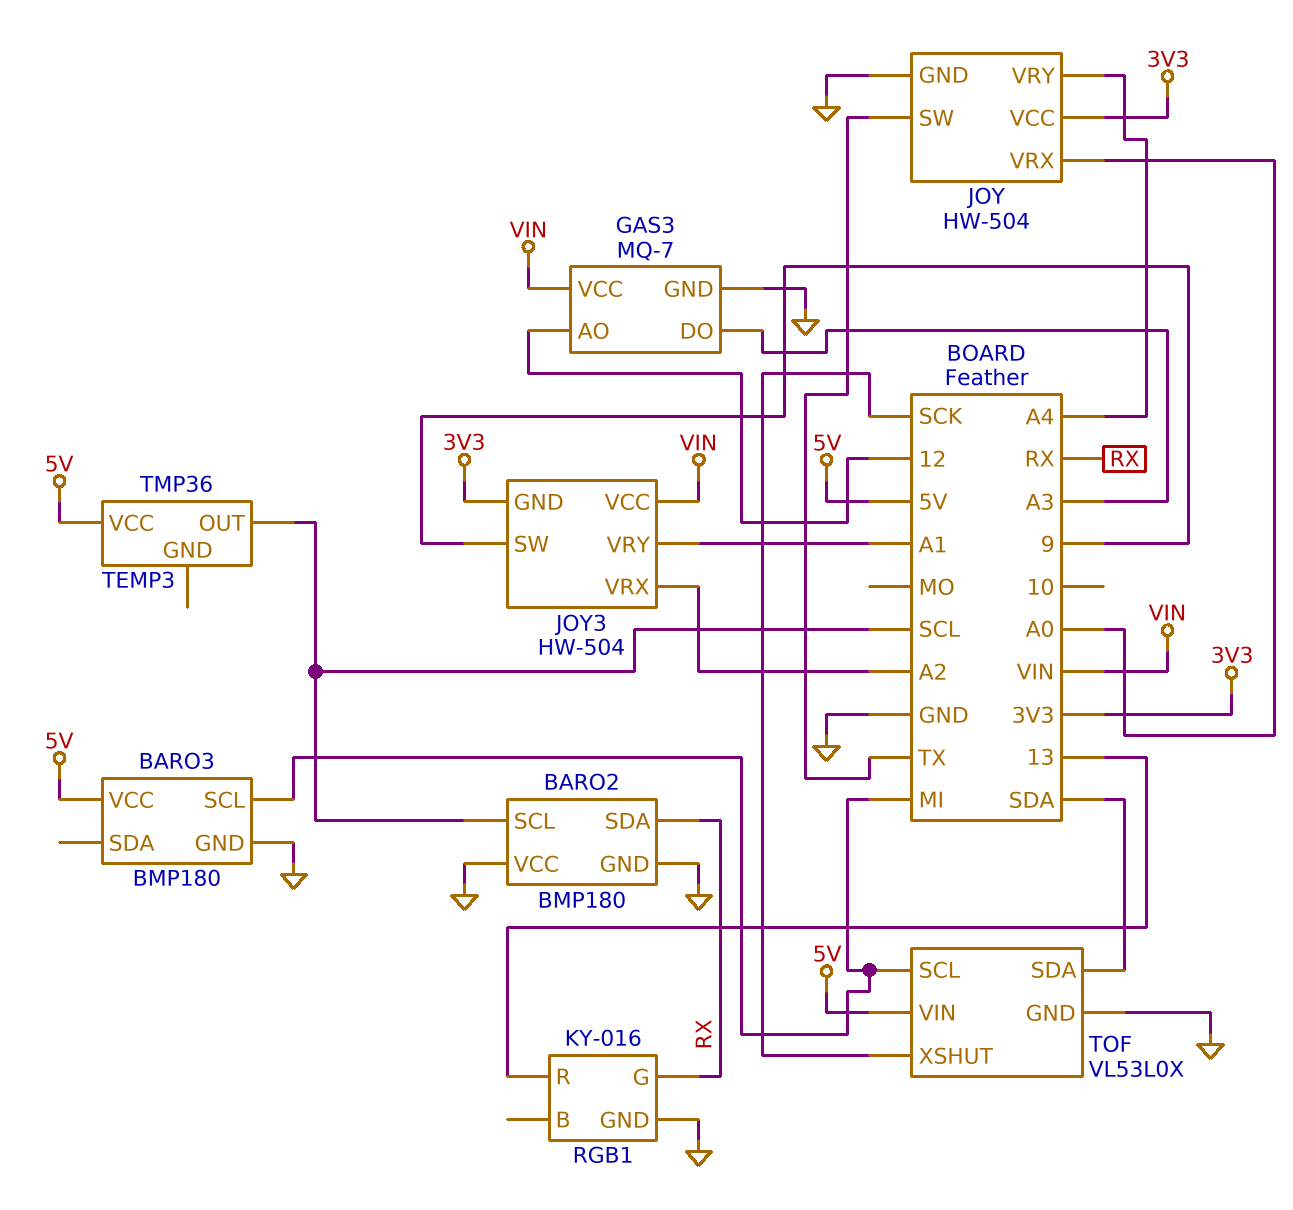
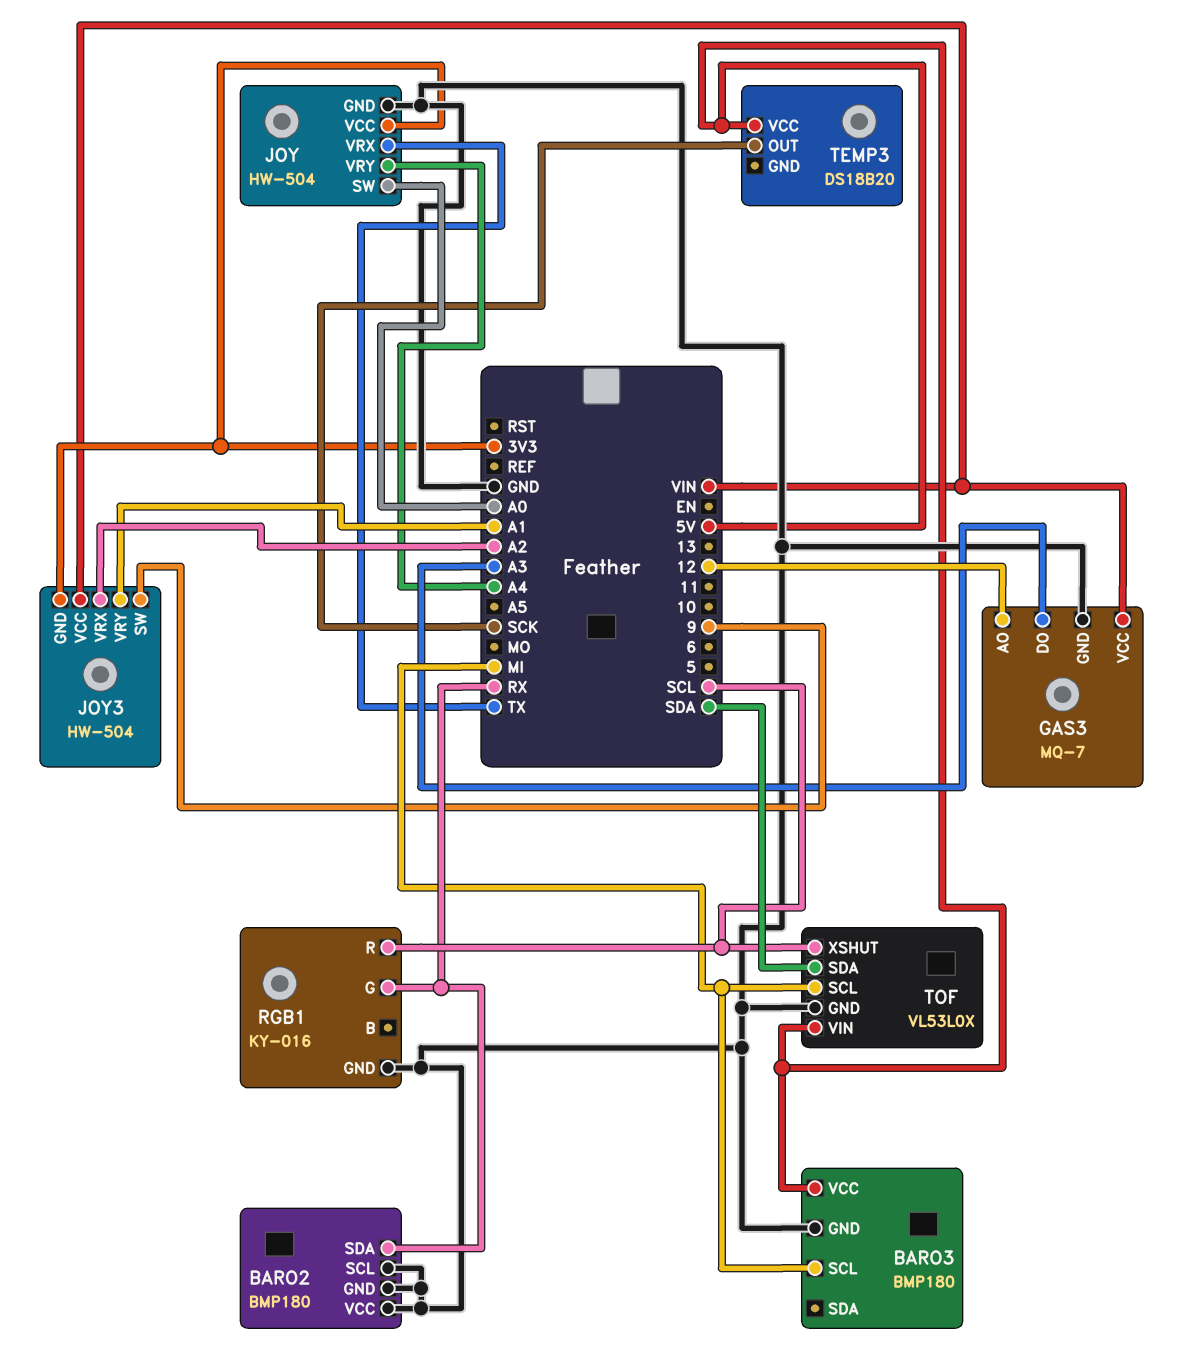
BARO2 pin SCL: SCL -> GND
JOY pin SW: TX -> A0
JOY pin VRX: A0 -> TX
RGB1 pin R: 13 -> SCL
TEMP3: TMP36 -> DS18B20
TEMP3 pin OUT: SCL -> SCK
TOF pin XSHUT: SCK -> SCL

